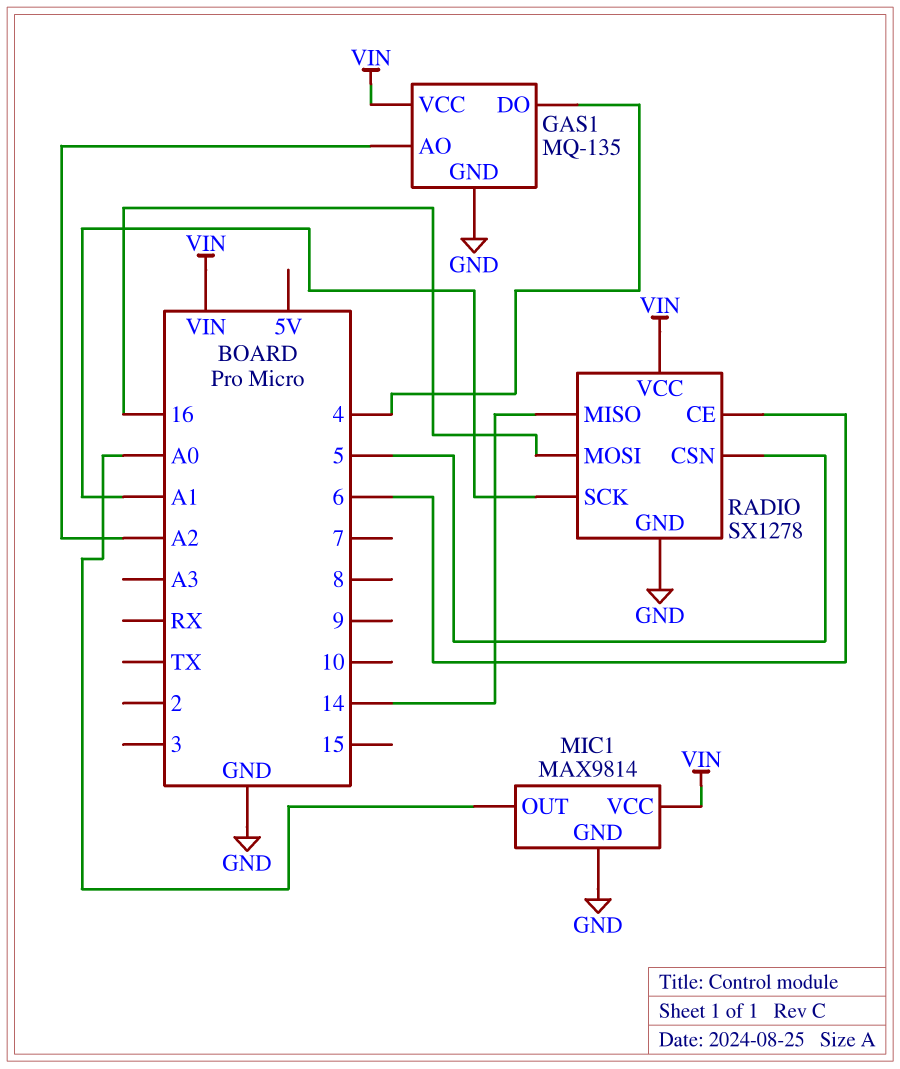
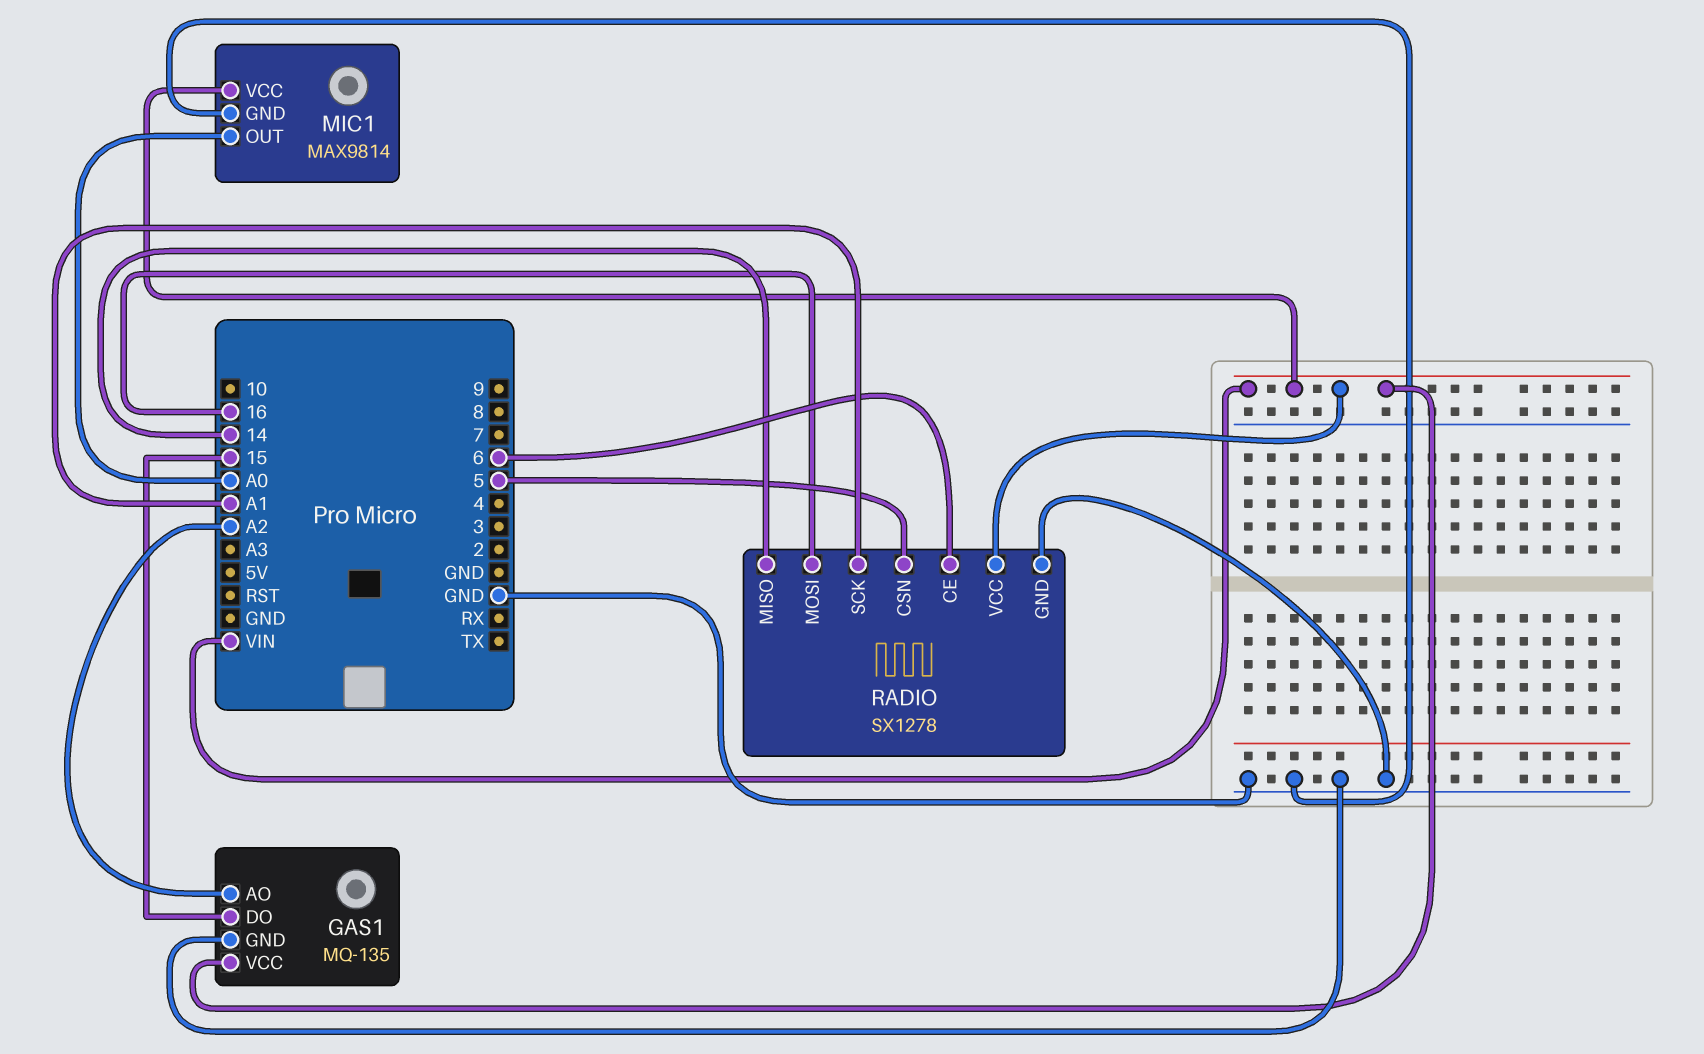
GAS1 pin DO: 4 -> 15

